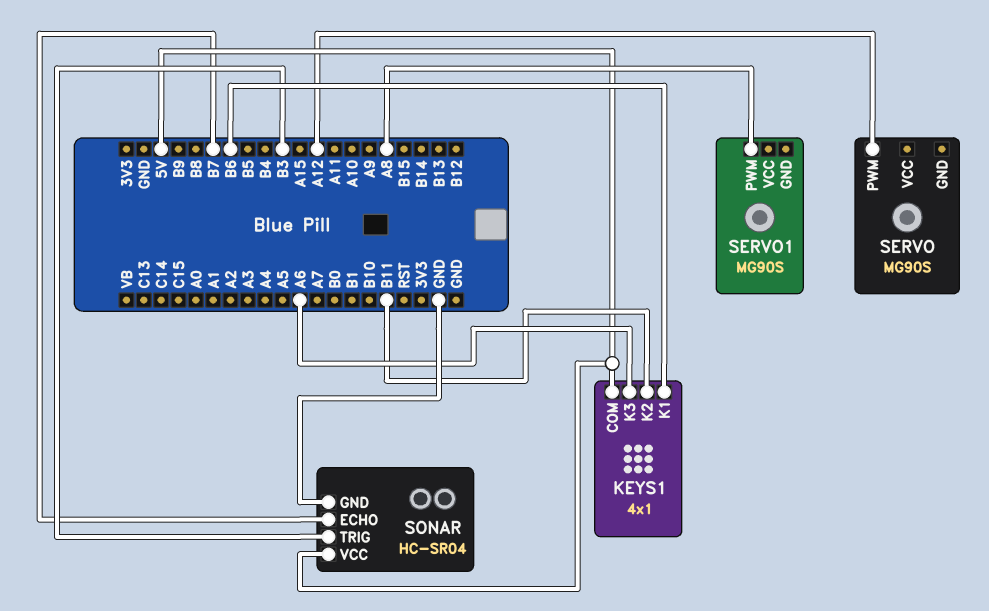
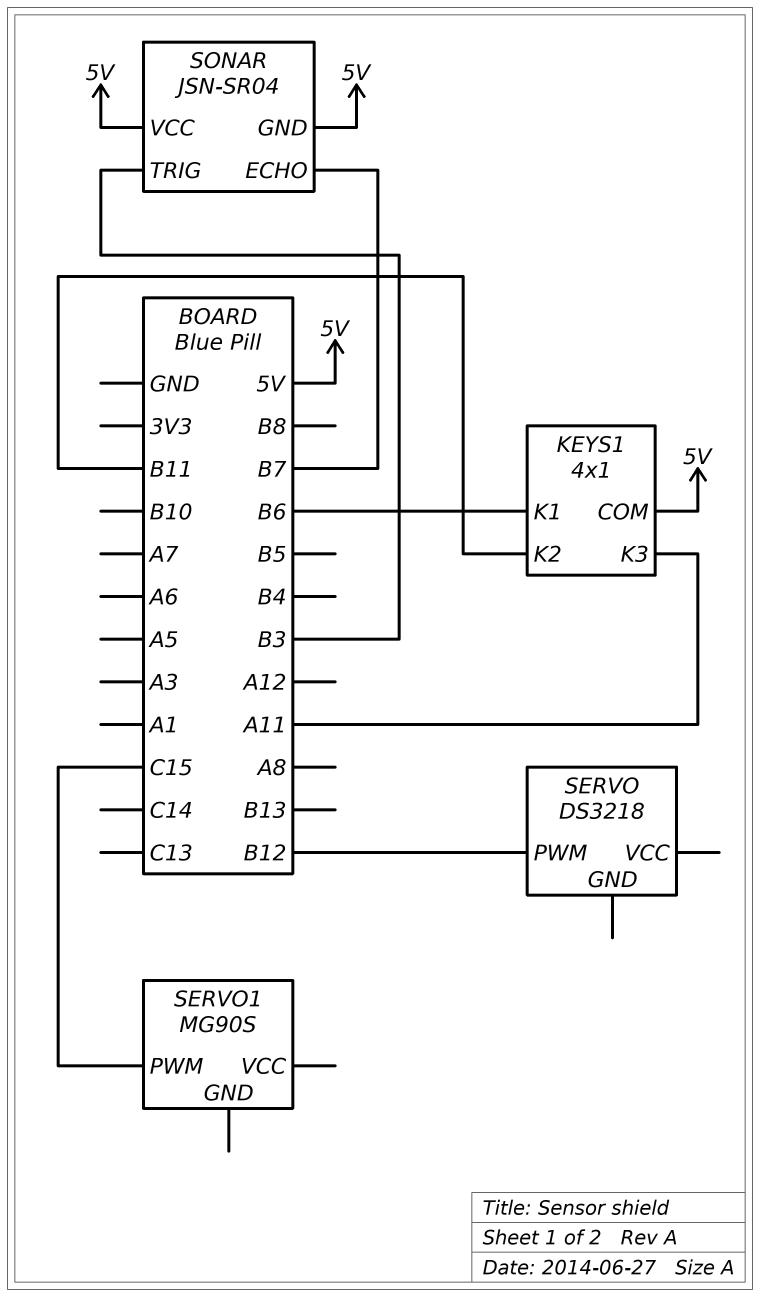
KEYS1 pin K3: A6 -> A11
SERVO: MG90S -> DS3218
SERVO pin PWM: A12 -> B12
SERVO1 pin PWM: A8 -> C15
SONAR: HC-SR04 -> JSN-SR04
SONAR pin GND: GND -> 5V

